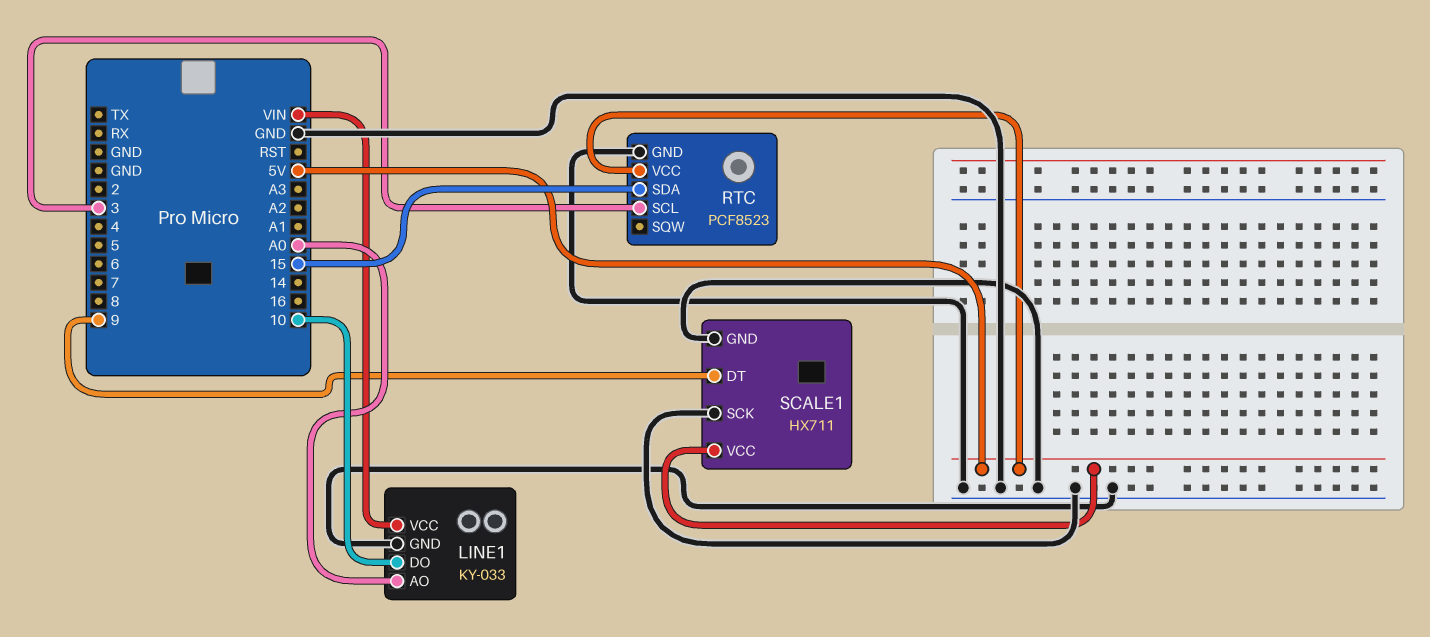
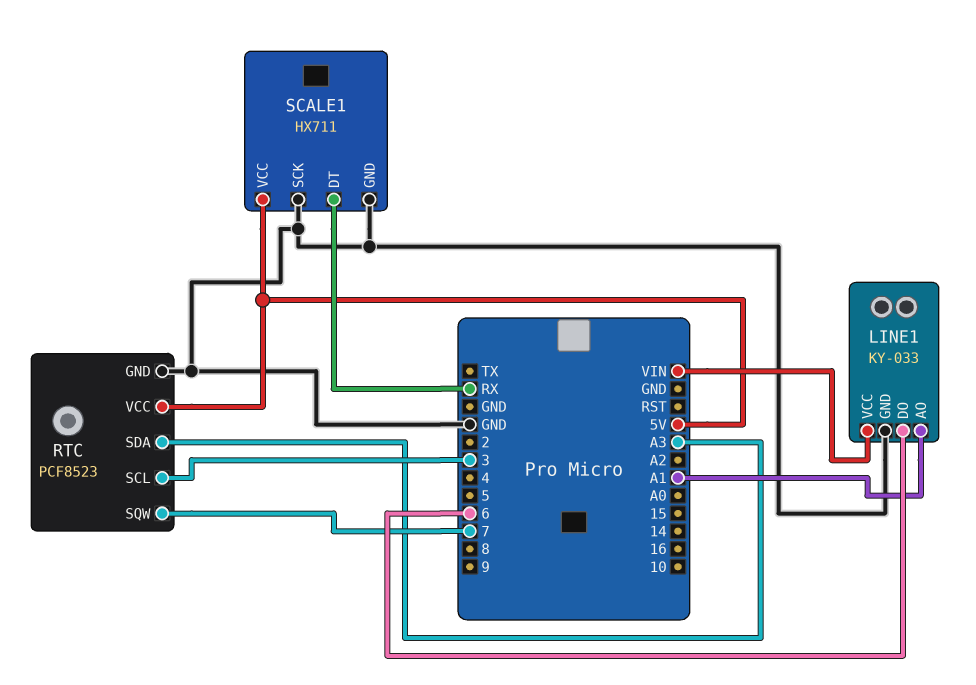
LINE1 pin AO: A0 -> A1
LINE1 pin DO: 10 -> 6
RTC pin SDA: 15 -> A3
RTC pin SQW: none -> 7
SCALE1 pin DT: 9 -> RX

